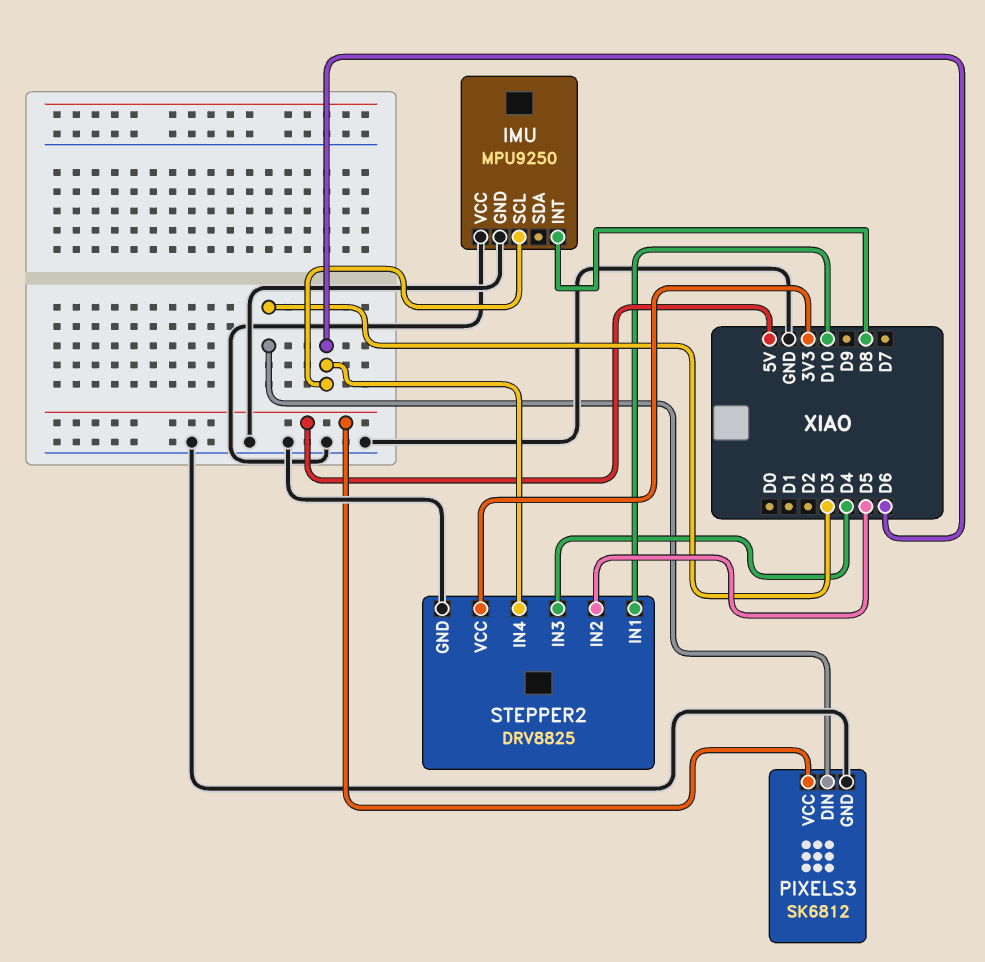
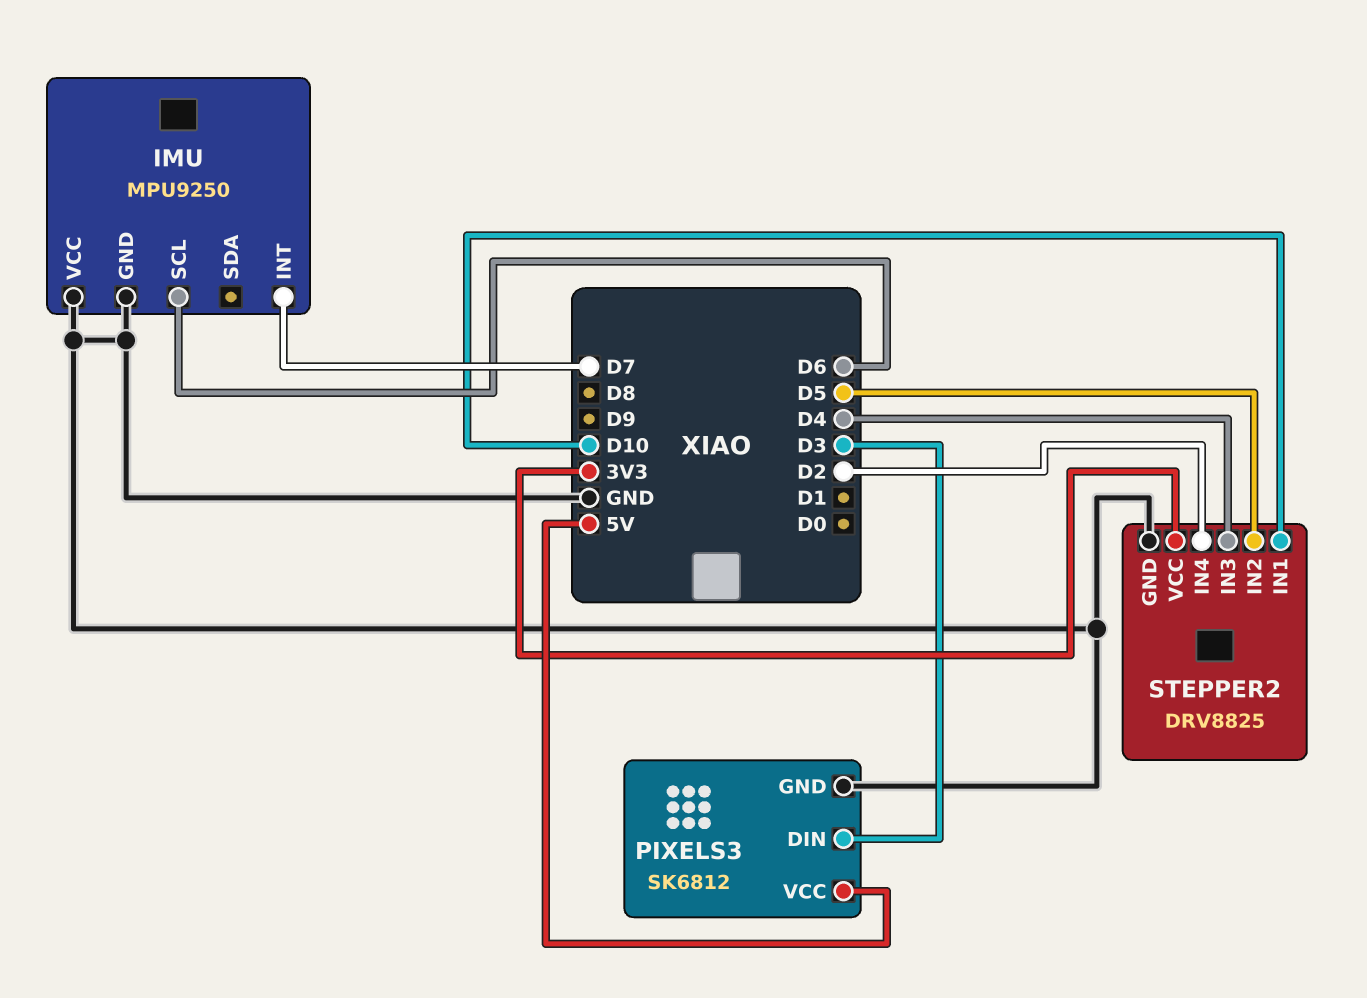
IMU pin INT: D8 -> D7
STEPPER2 pin IN4: D6 -> D2

